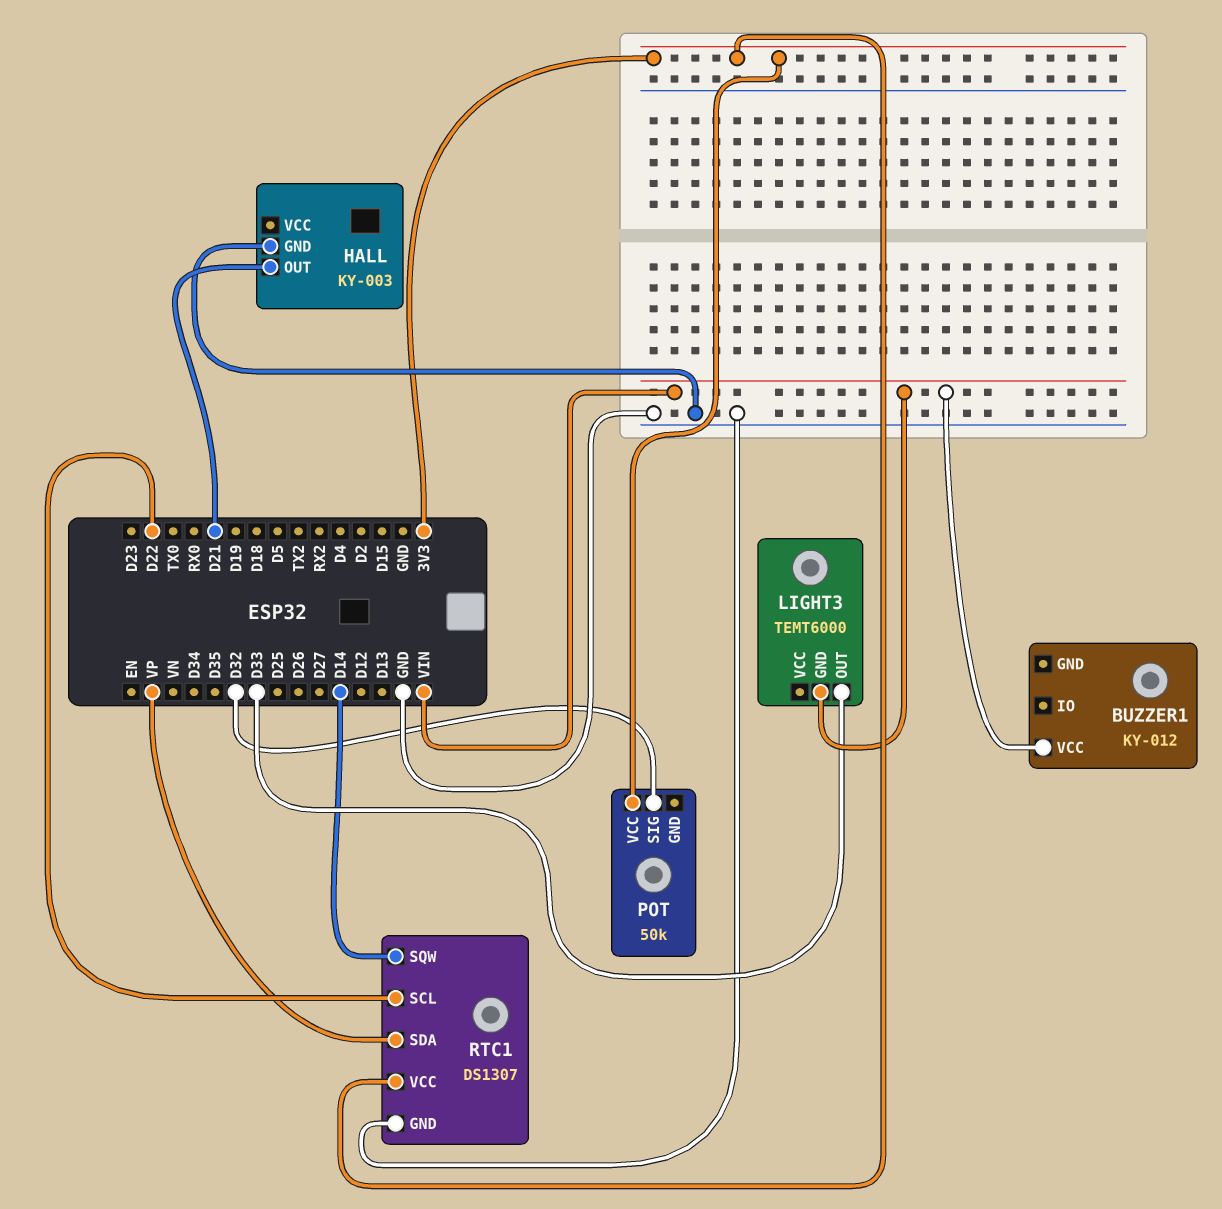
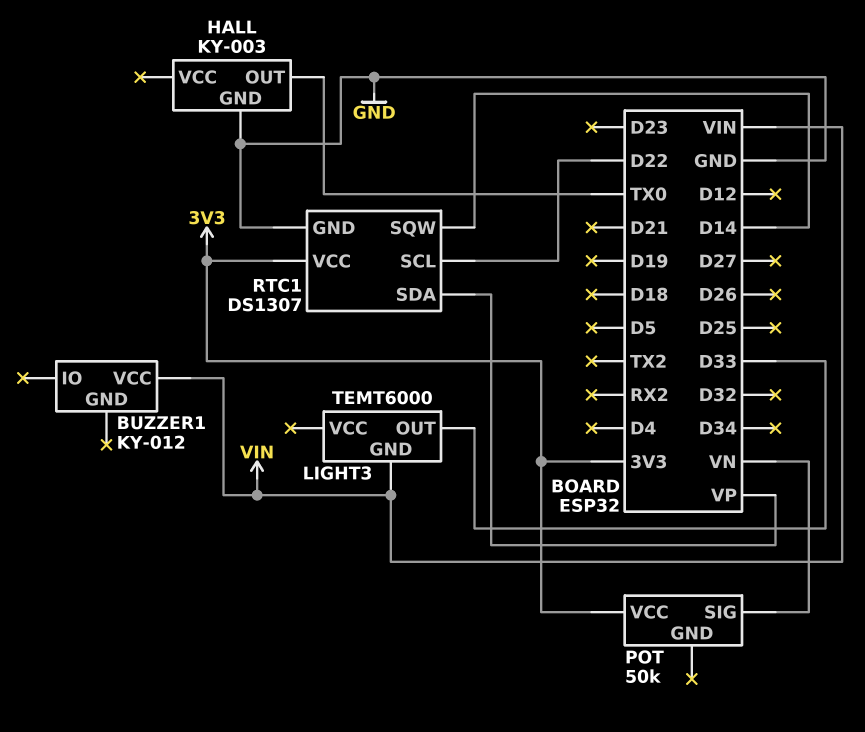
HALL pin OUT: D21 -> TX0
POT pin SIG: D32 -> VN

